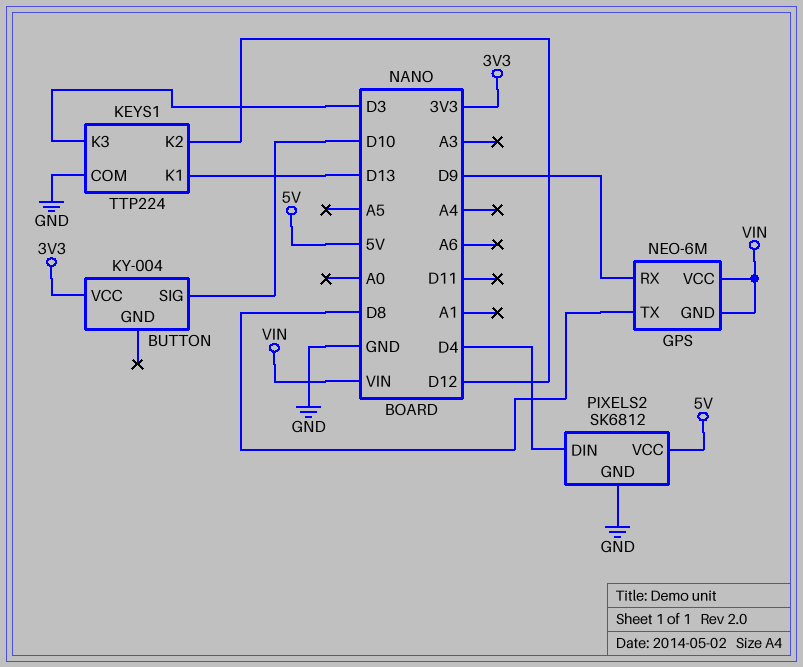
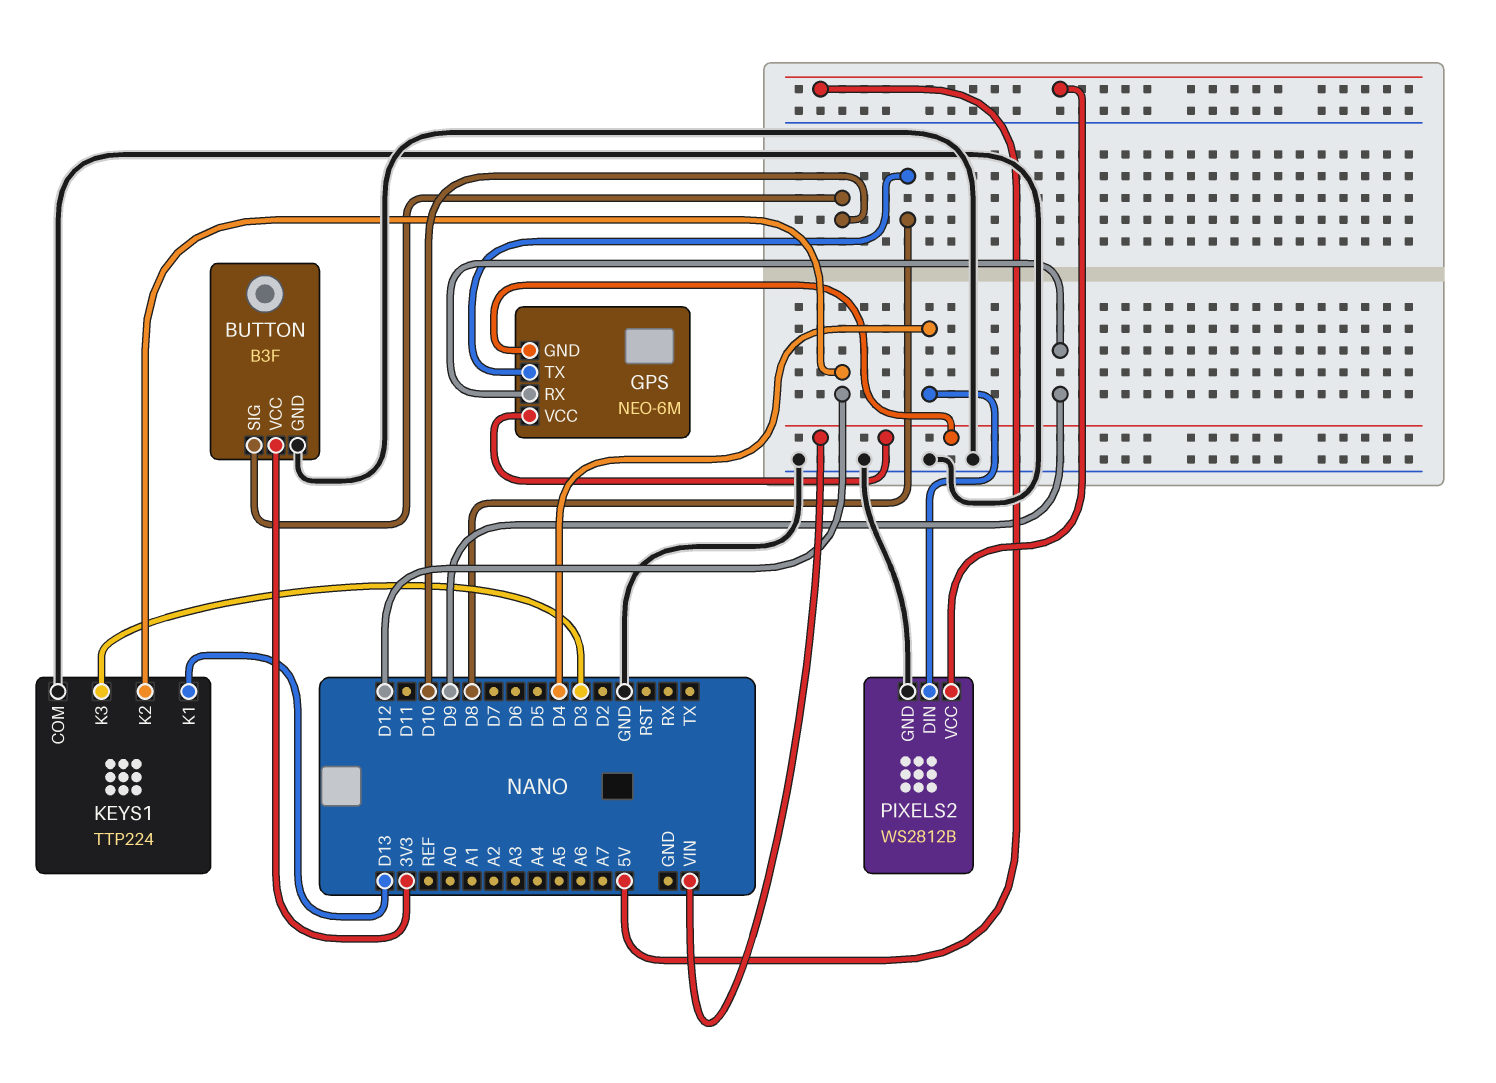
BUTTON: KY-004 -> B3F
BUTTON pin GND: none -> GND
PIXELS2: SK6812 -> WS2812B

